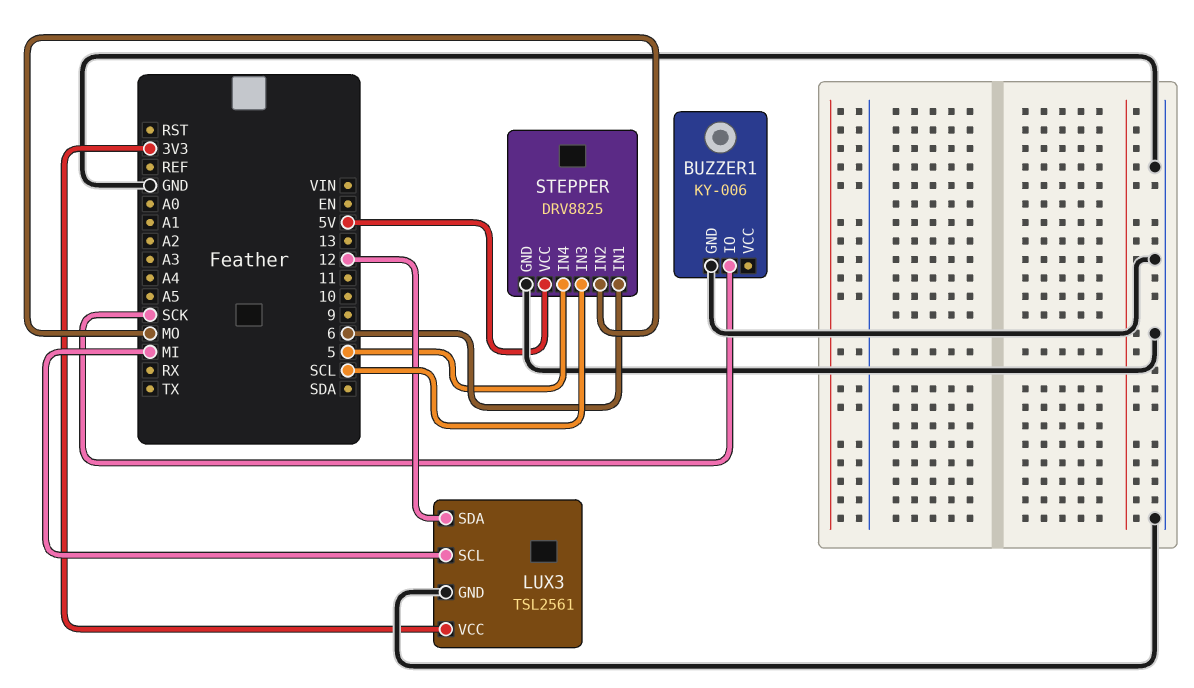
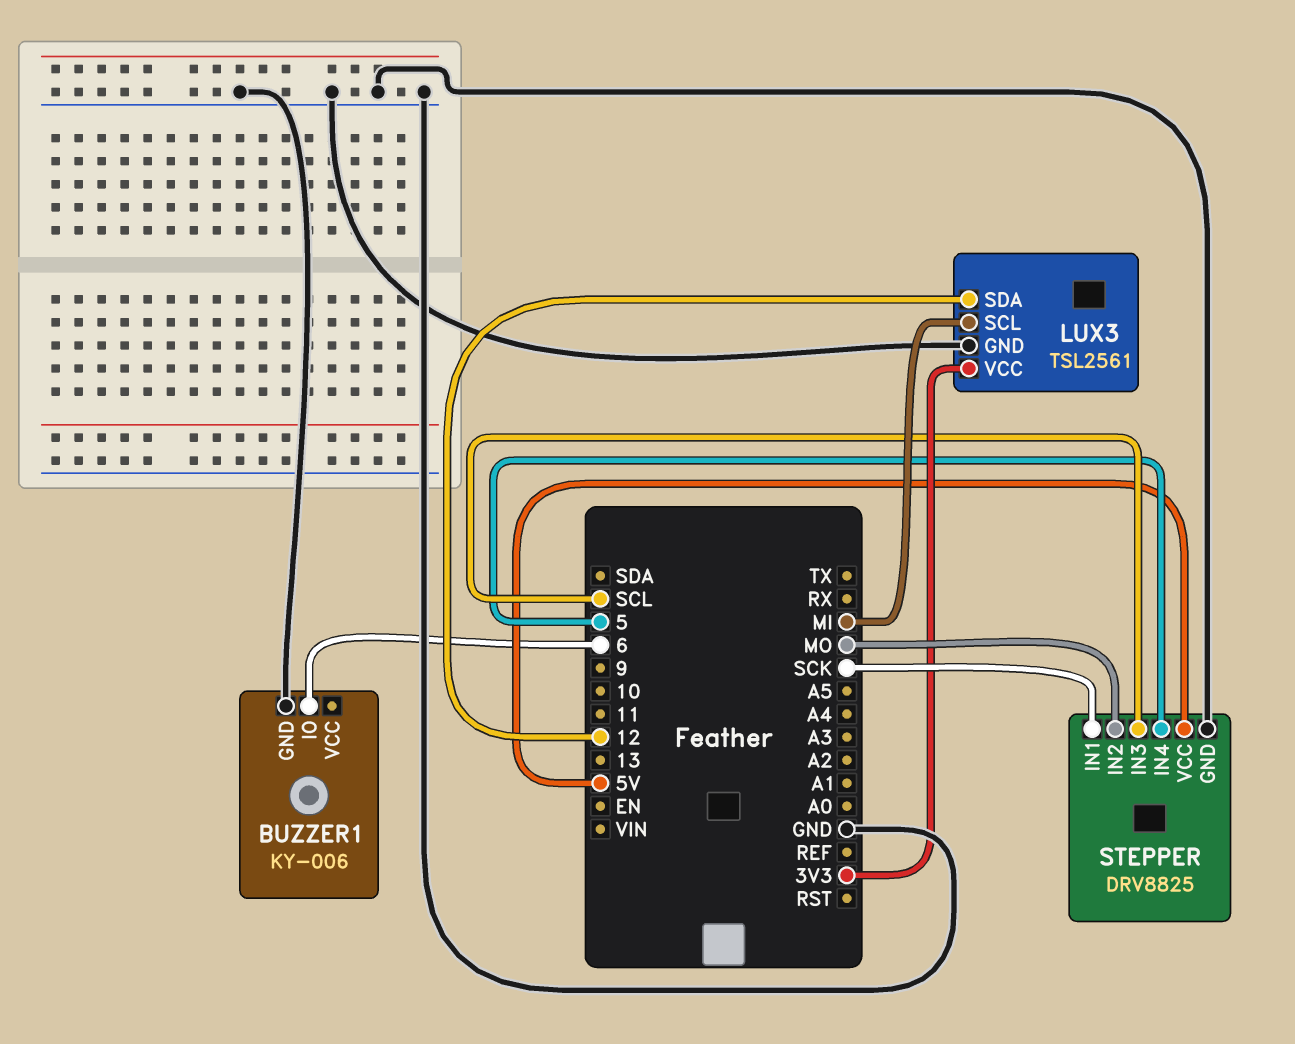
BUZZER1 pin IO: SCK -> 6
STEPPER pin IN1: 6 -> SCK

